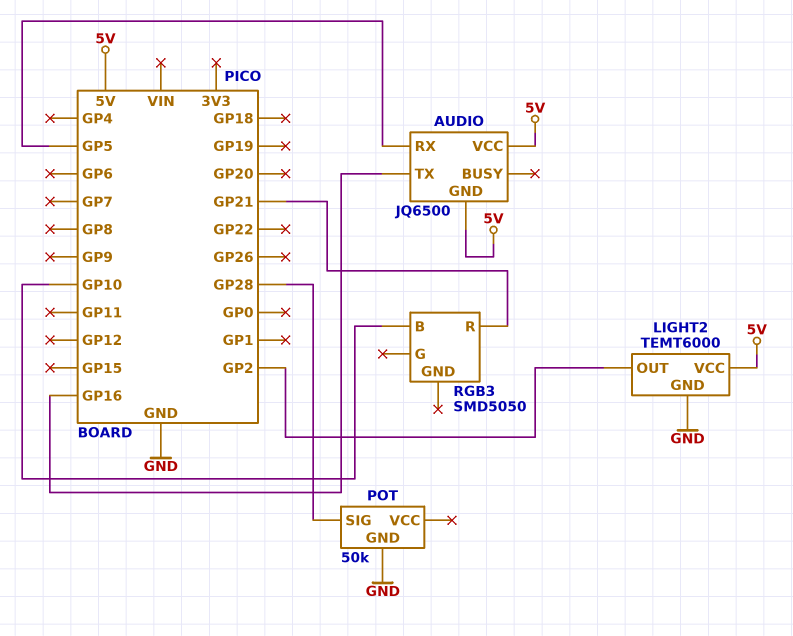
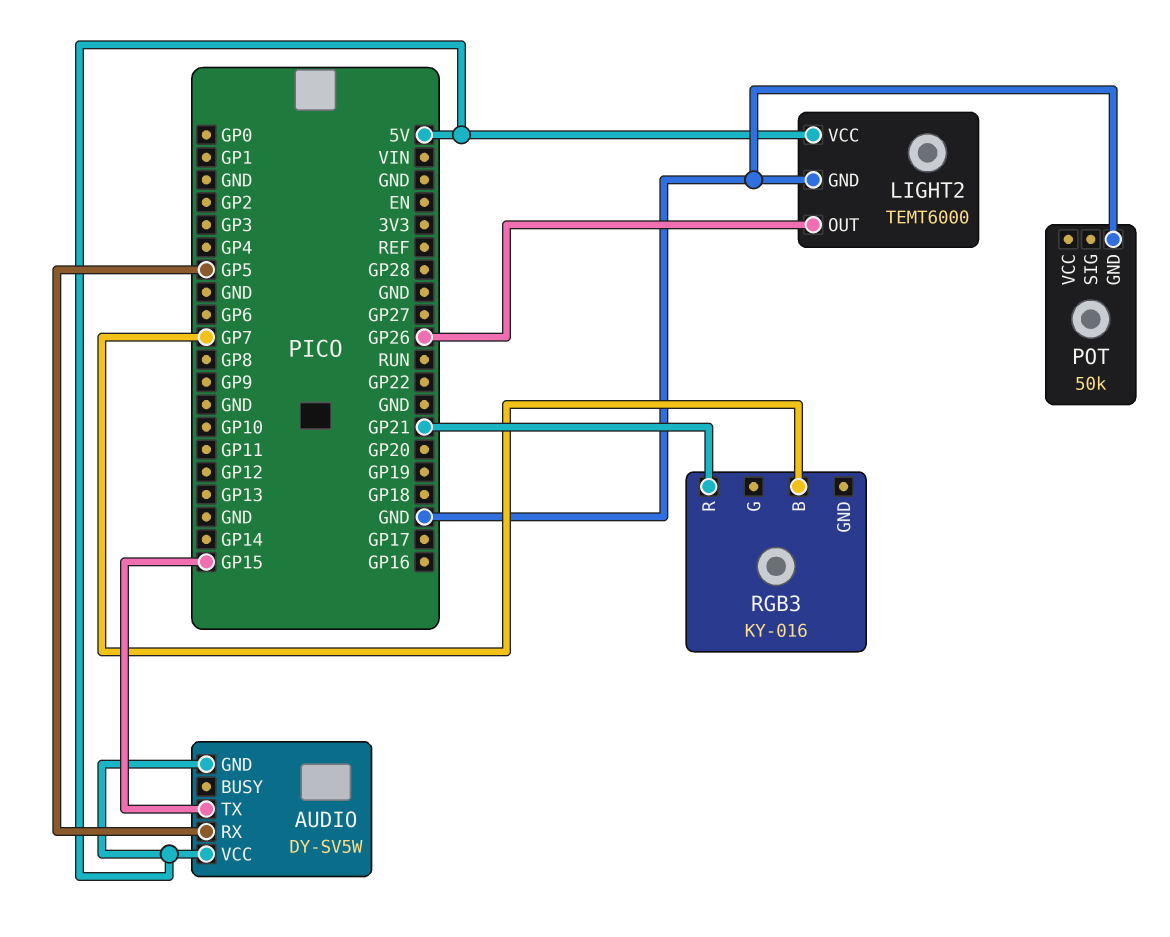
AUDIO: JQ6500 -> DY-SV5W
AUDIO pin TX: GP16 -> GP15
LIGHT2 pin OUT: GP2 -> GP26
POT pin SIG: GP28 -> none
RGB3: SMD5050 -> KY-016
RGB3 pin B: GP10 -> GP7

